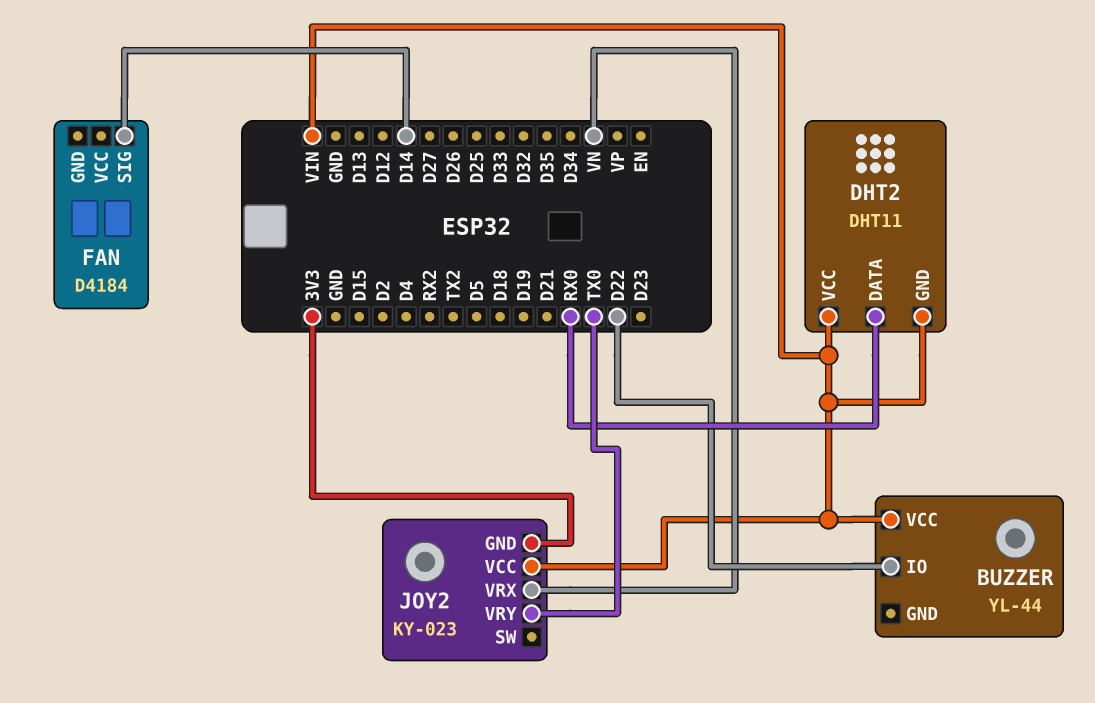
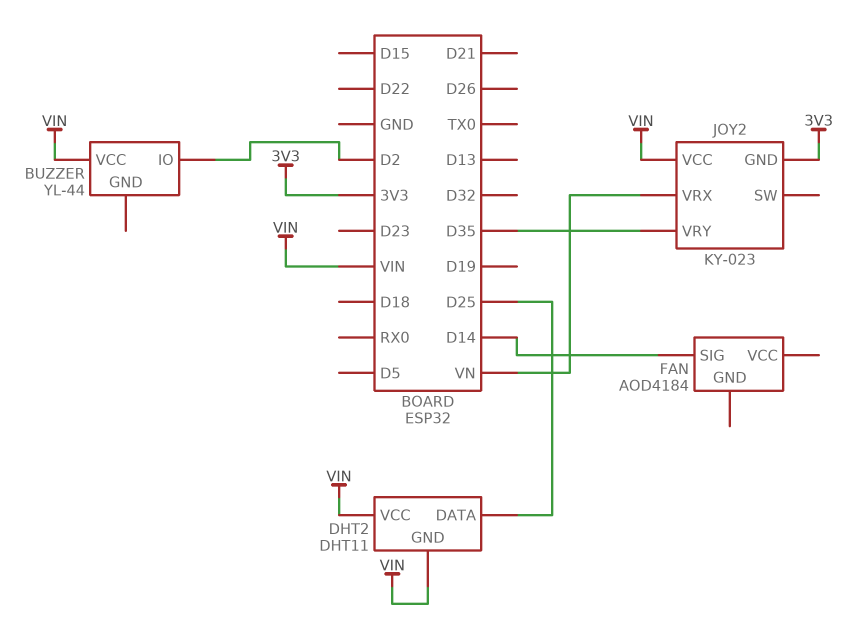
BUZZER pin IO: D22 -> D2
DHT2 pin DATA: RX0 -> D25
FAN: D4184 -> AOD4184
JOY2 pin VRY: TX0 -> D35

